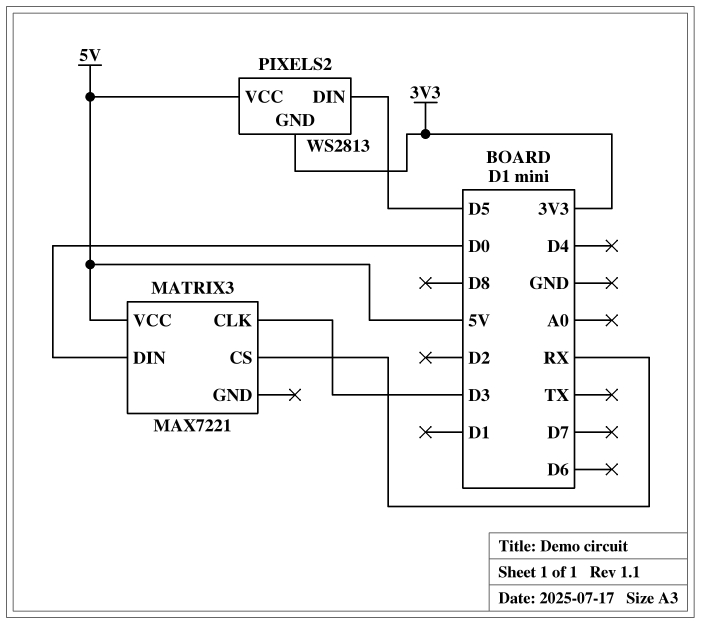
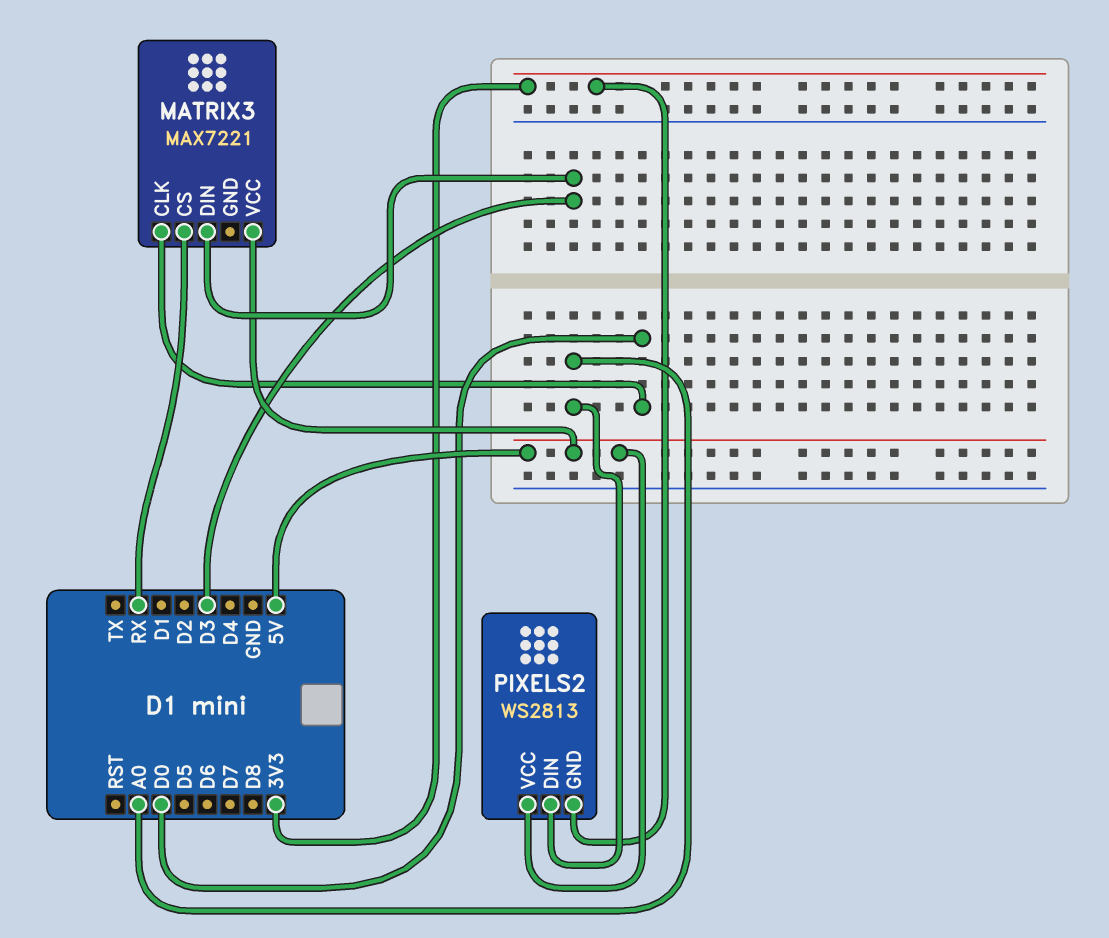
MATRIX3 pin CLK: D3 -> D0
MATRIX3 pin DIN: D0 -> D3
PIXELS2 pin DIN: D5 -> A0

